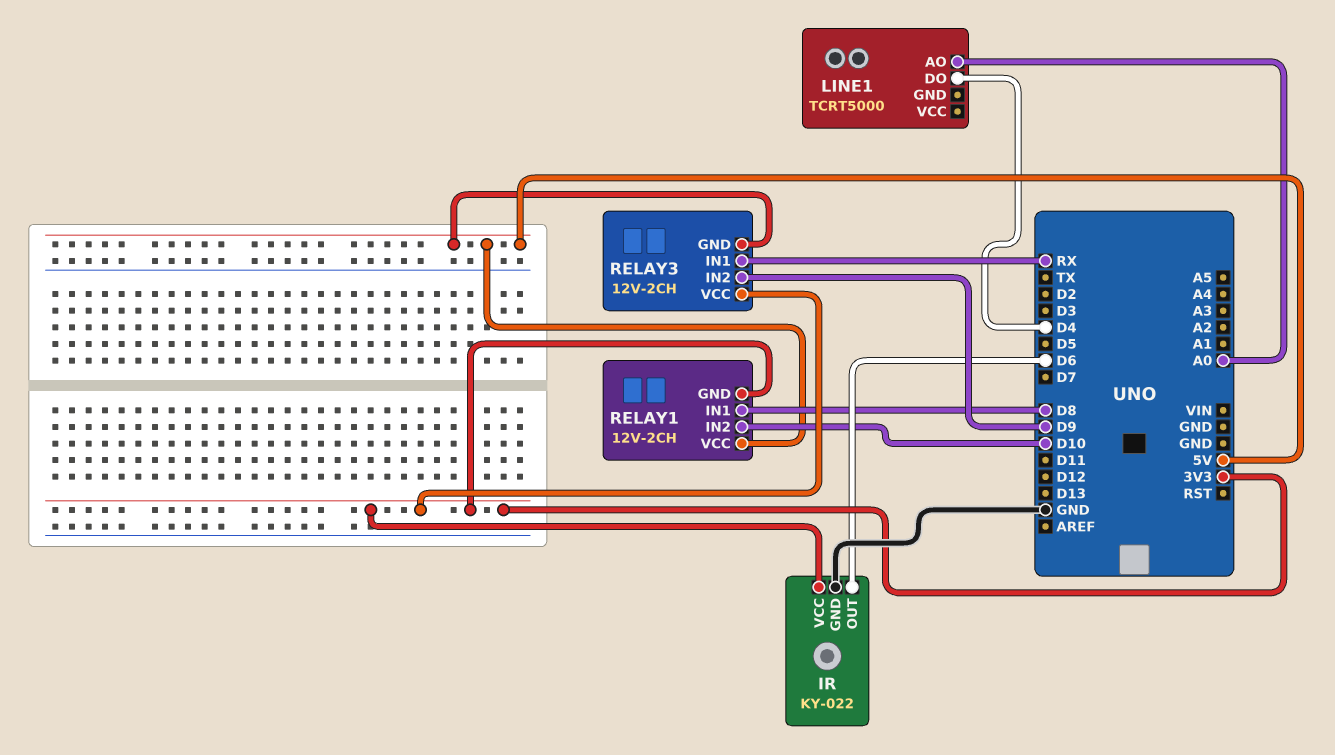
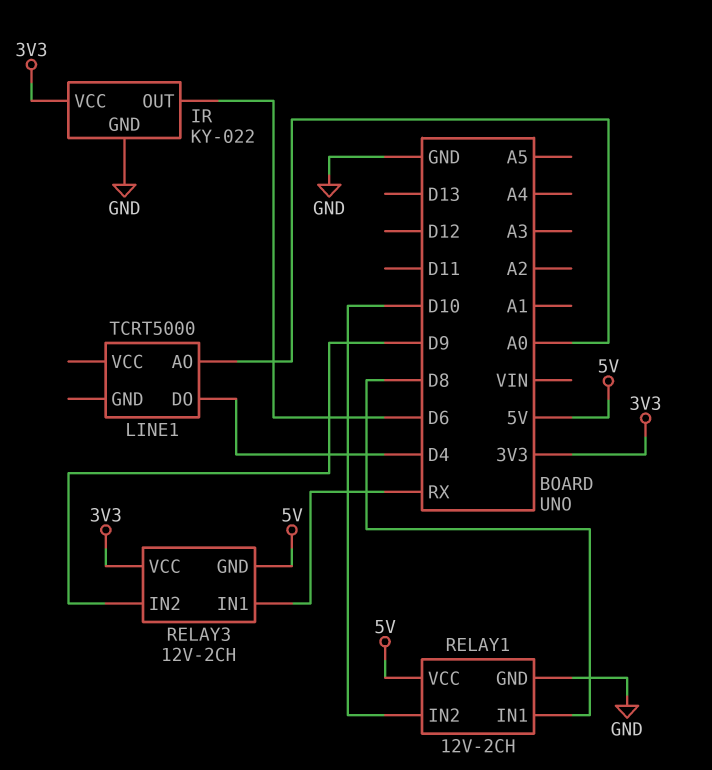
RELAY1 pin GND: 3V3 -> GND

